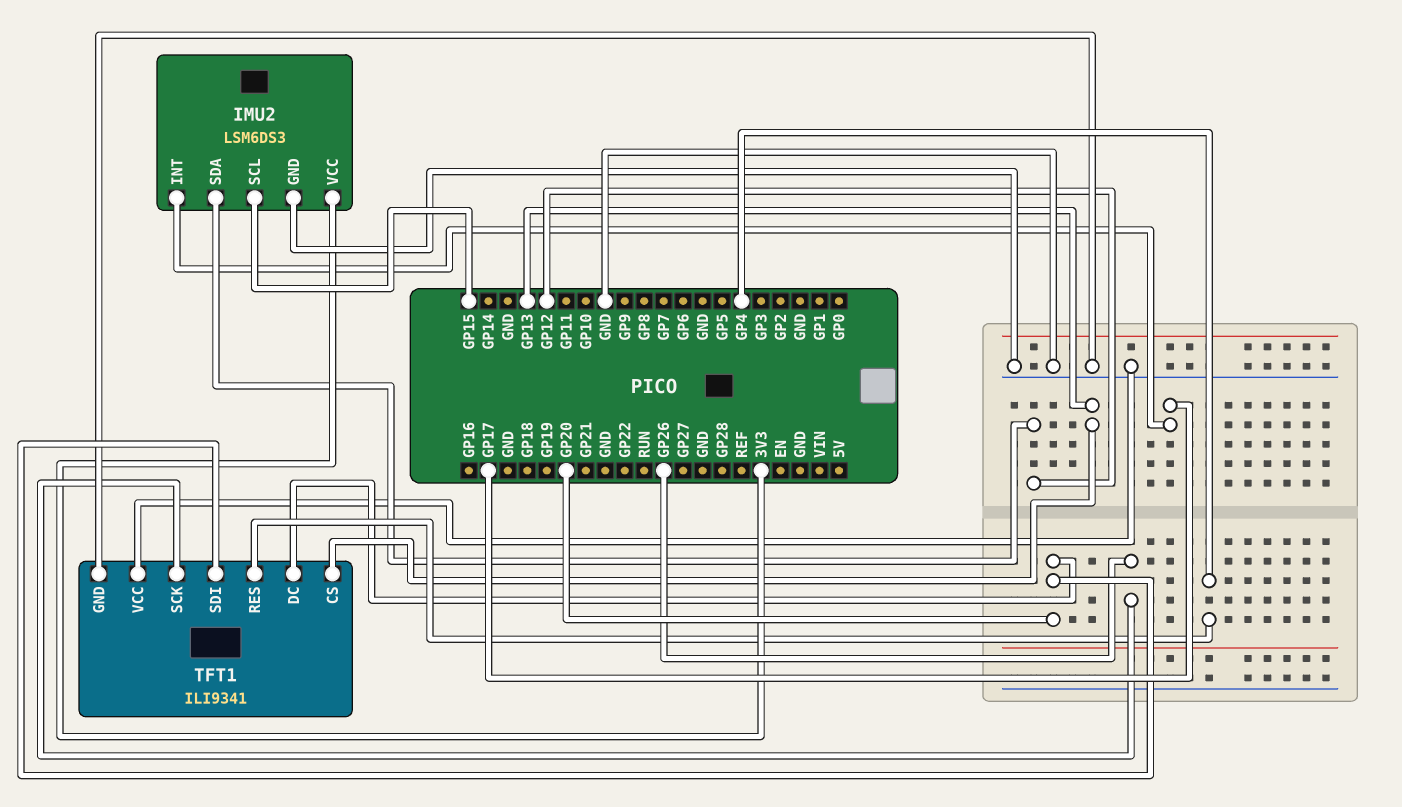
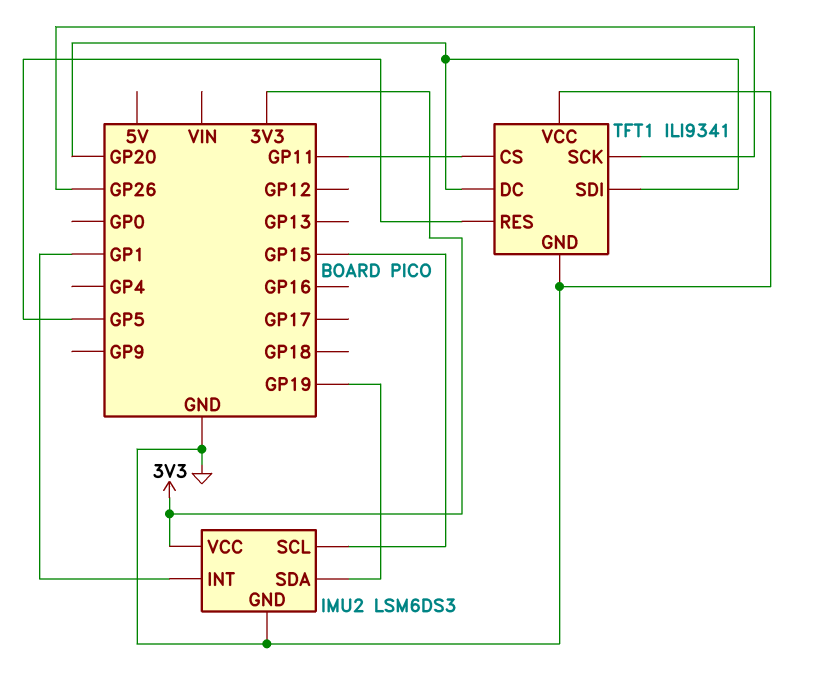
IMU2 pin INT: GP17 -> GP1
IMU2 pin SDA: GP12 -> GP19
TFT1 pin CS: GP13 -> GP11
TFT1 pin RES: GP4 -> GP5

